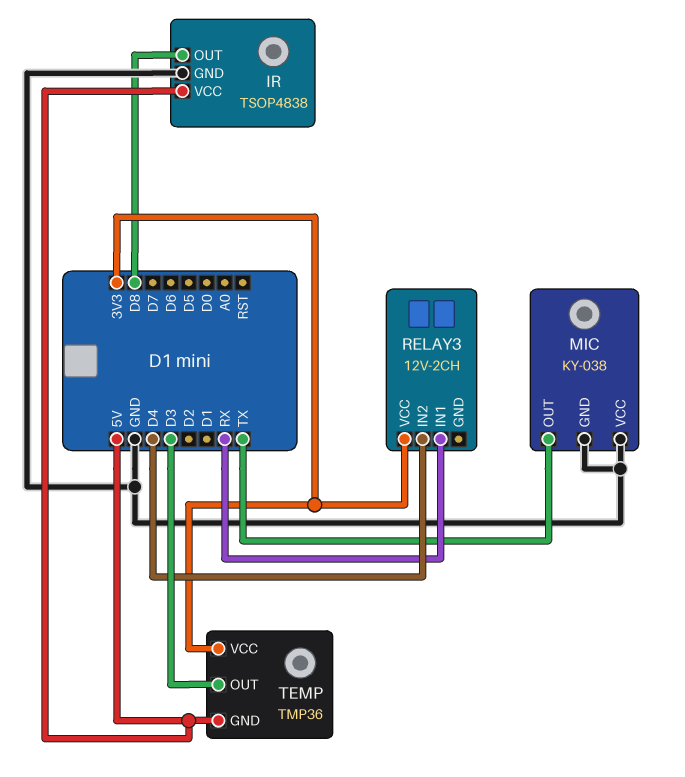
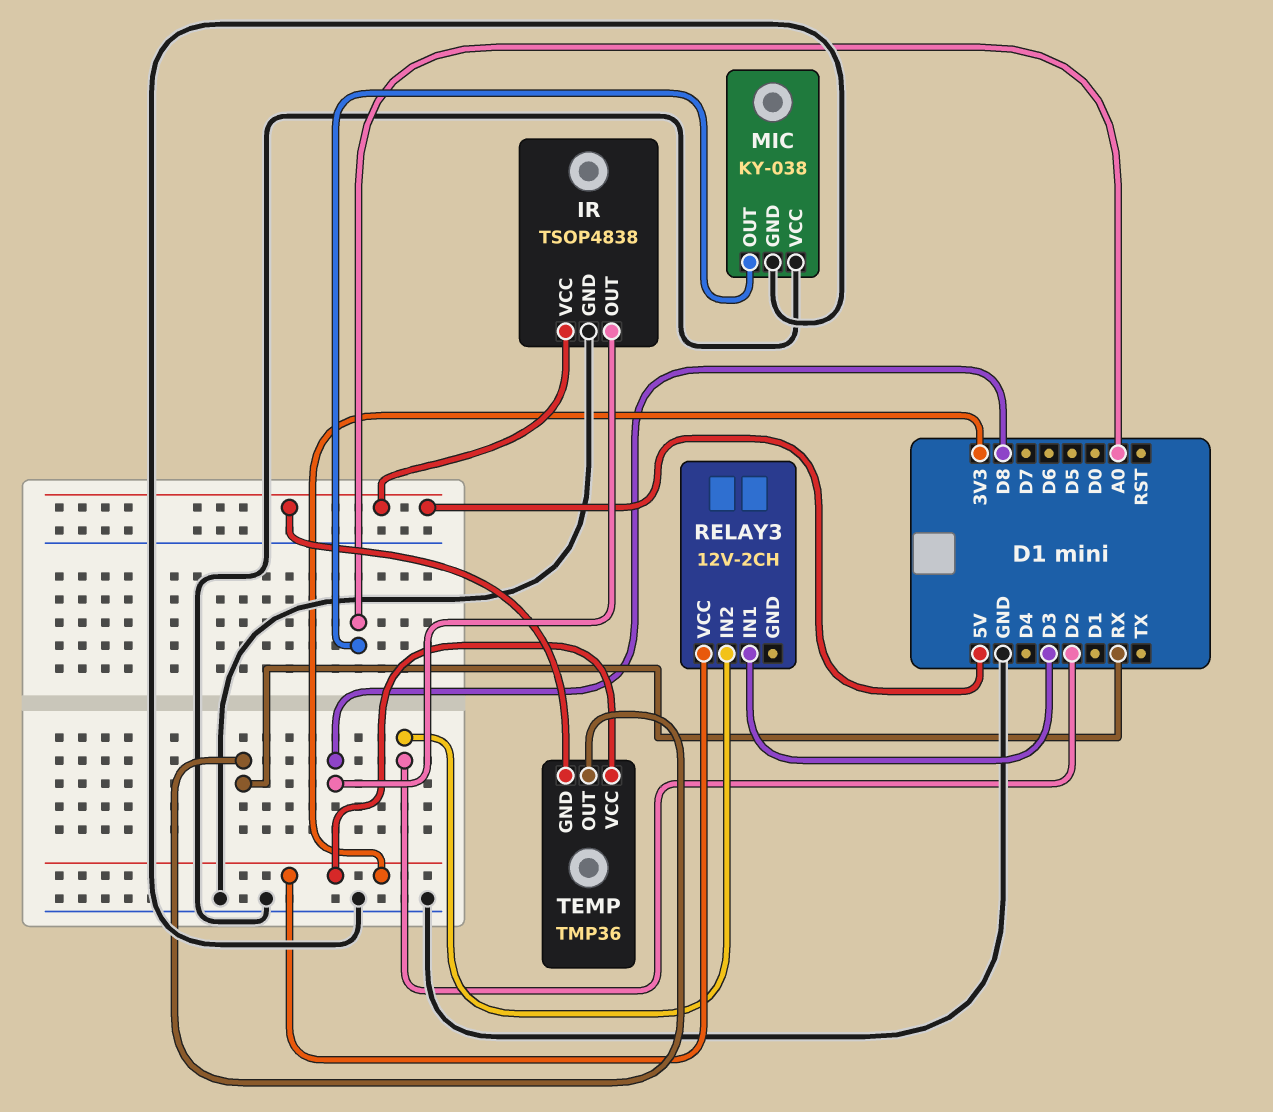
MIC pin OUT: TX -> A0
RELAY3 pin IN1: RX -> D3
RELAY3 pin IN2: D4 -> D2
TEMP pin OUT: D3 -> RX

